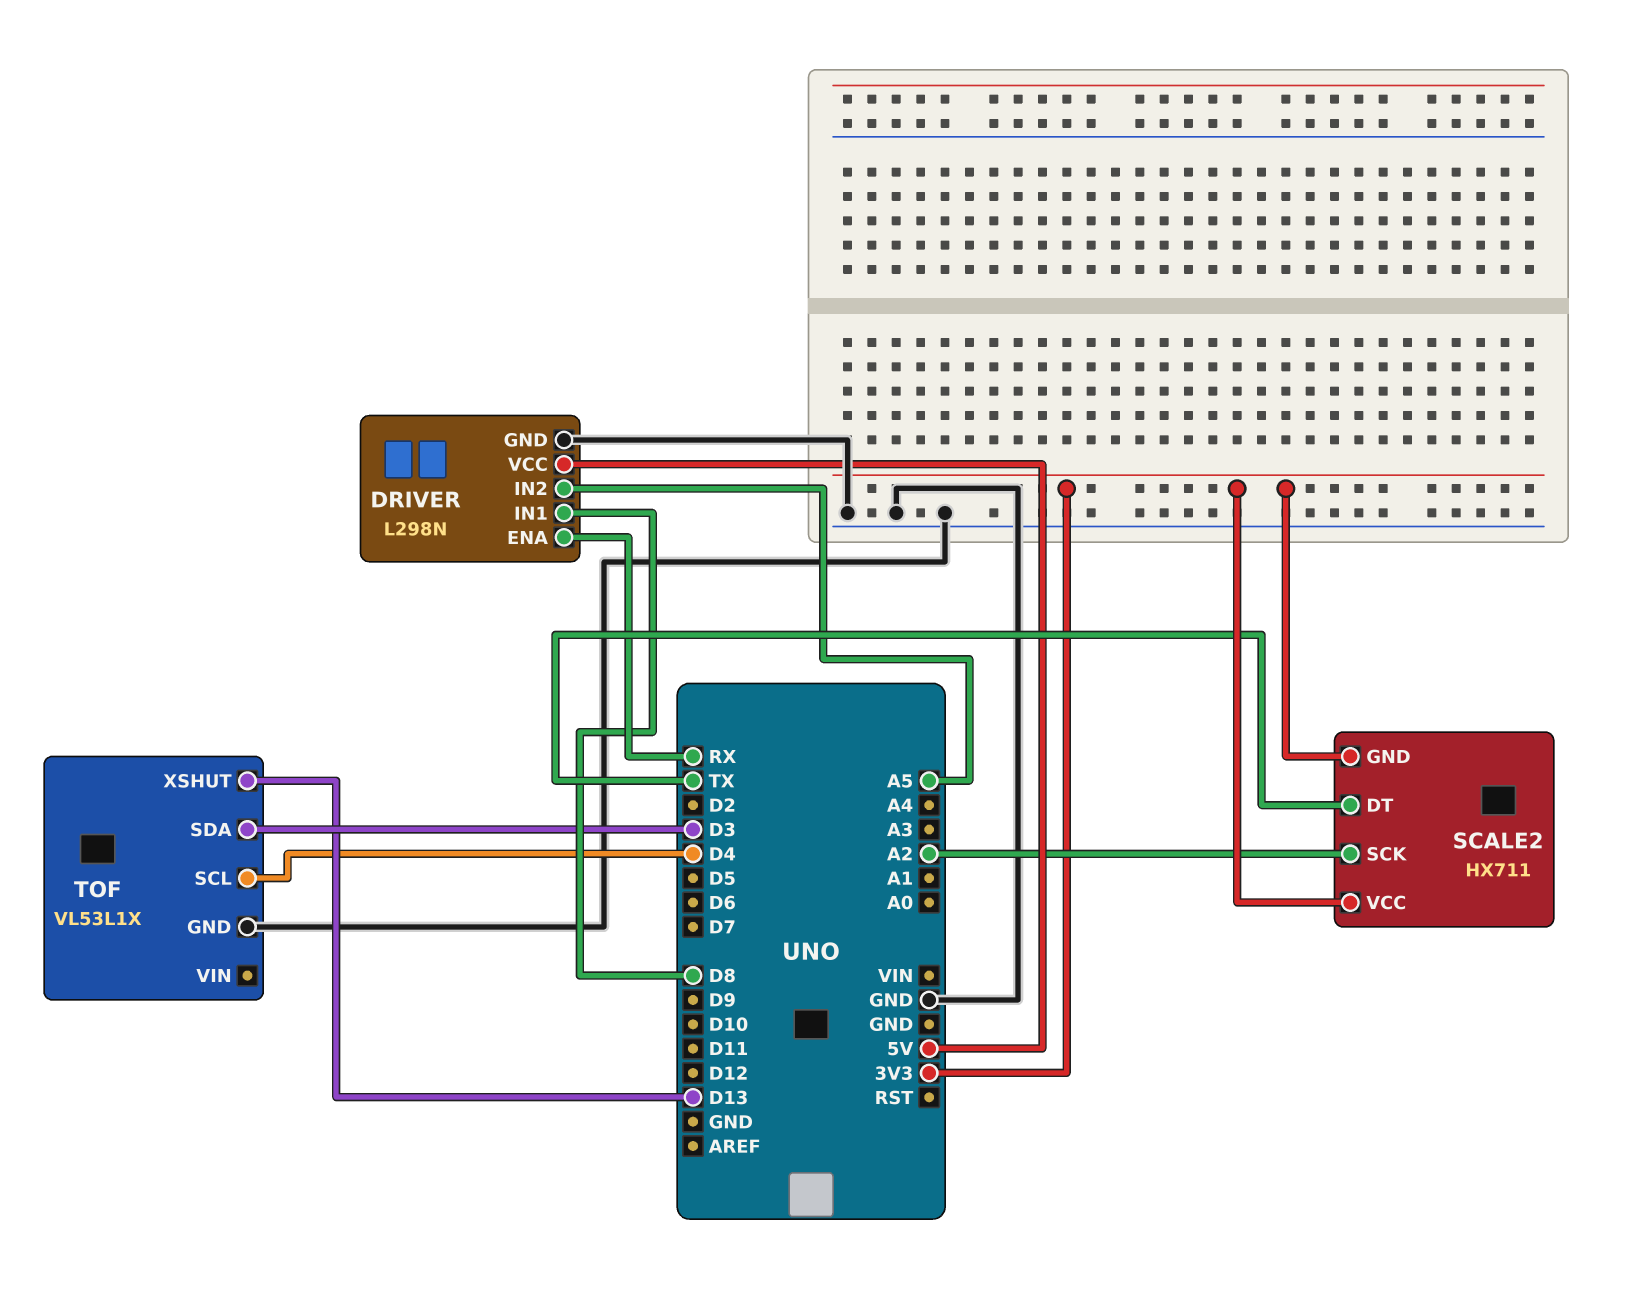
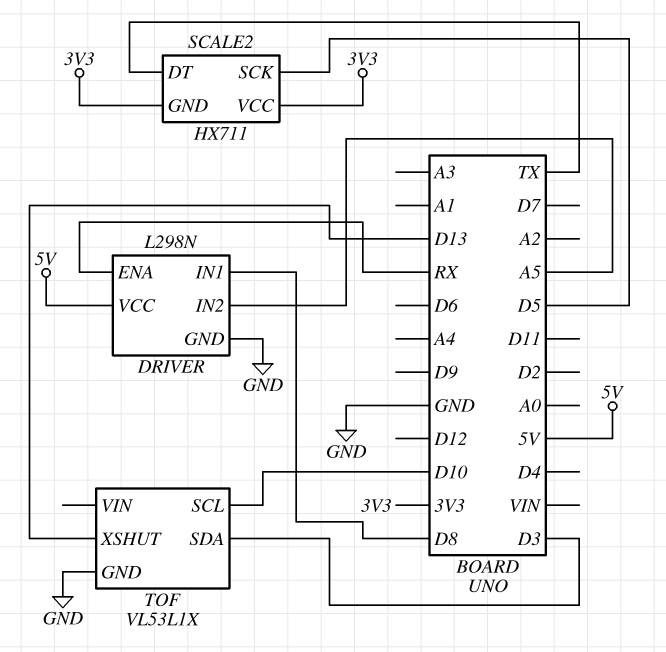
SCALE2 pin SCK: A2 -> D5
TOF pin SCL: D4 -> D10

